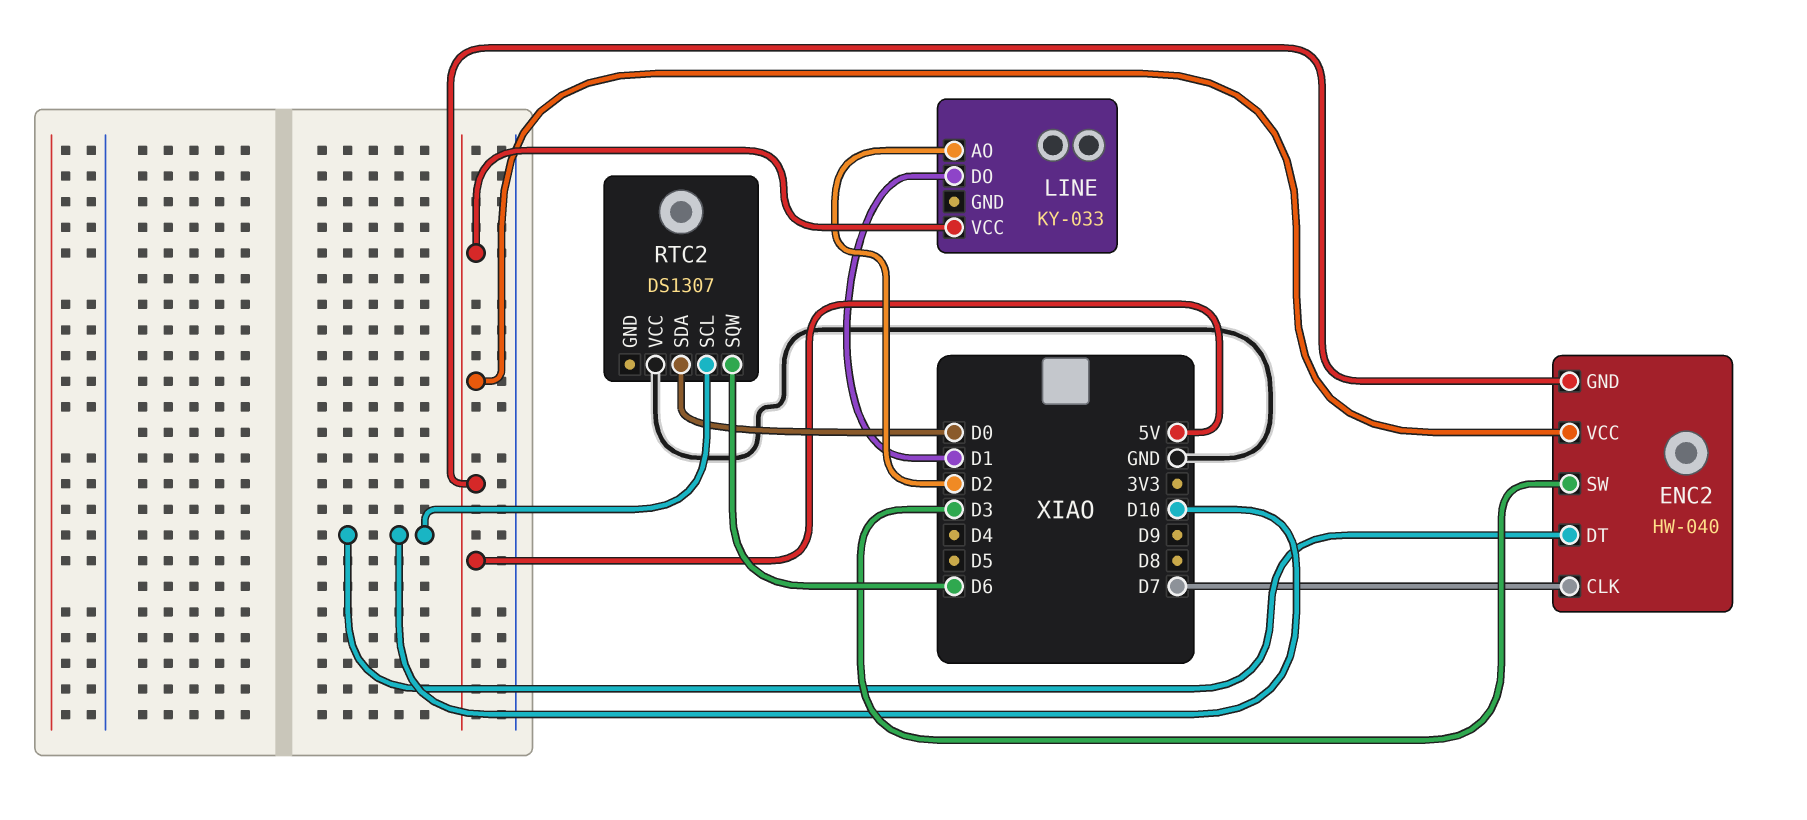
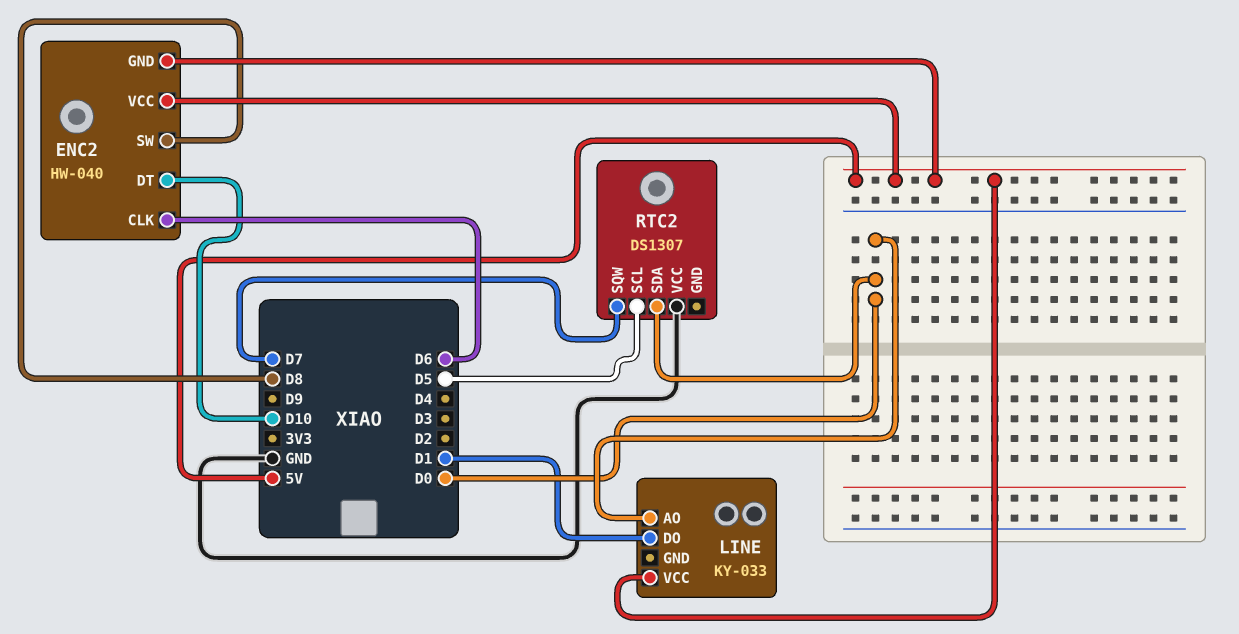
ENC2 pin CLK: D7 -> D6
ENC2 pin SW: D3 -> D8
LINE pin AO: D2 -> D0
RTC2 pin SCL: D10 -> D5
RTC2 pin SQW: D6 -> D7

